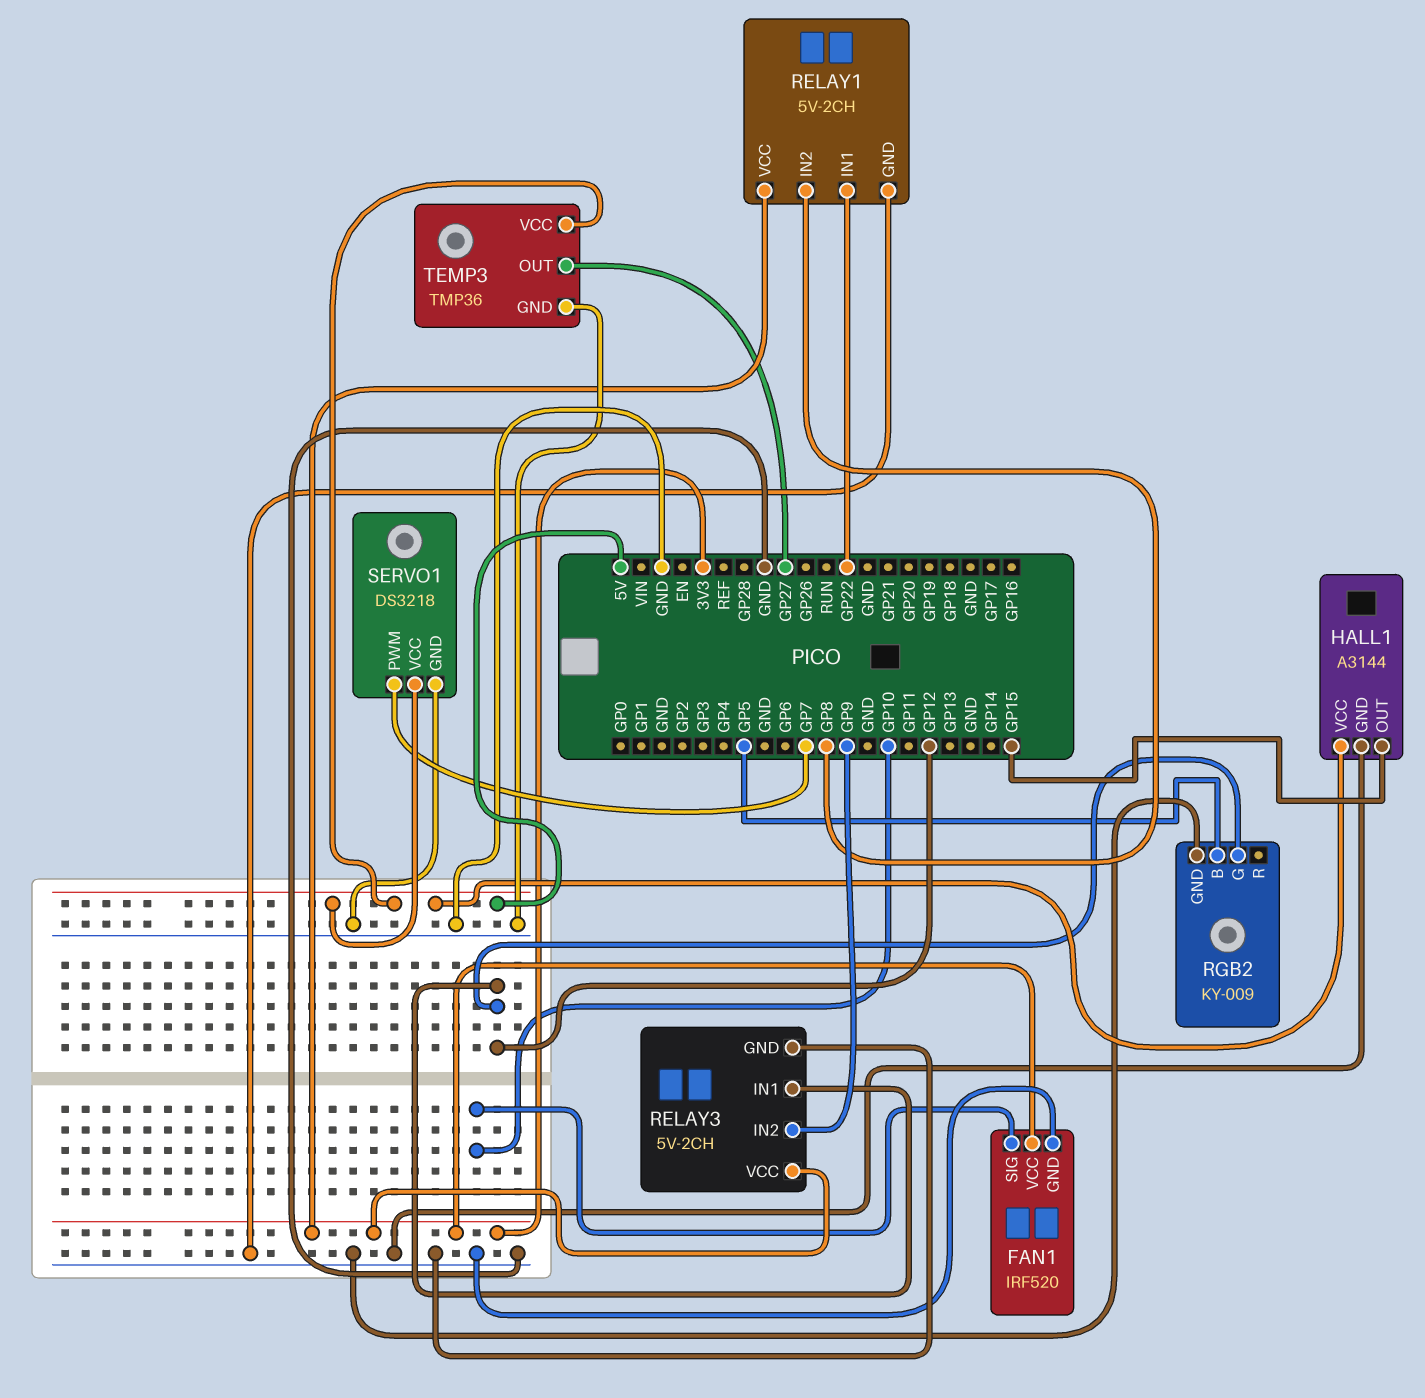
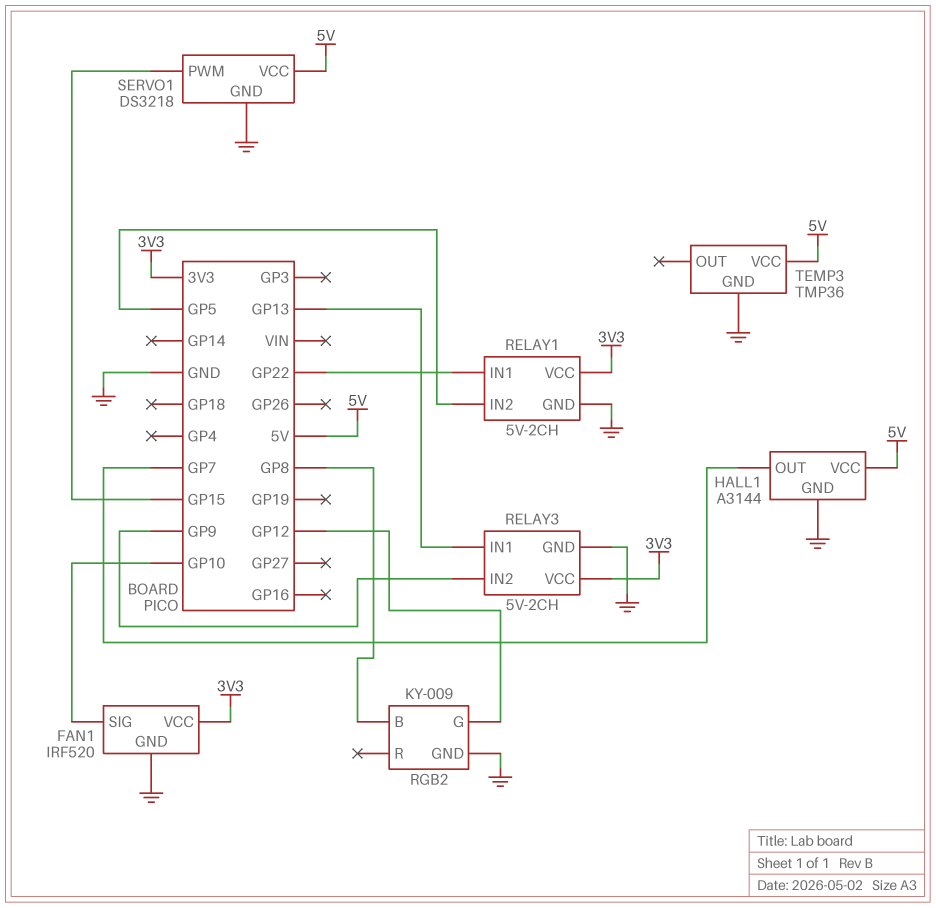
HALL1 pin OUT: GP15 -> GP7
RELAY1 pin IN2: GP8 -> GP5
RELAY3 pin IN1: GP12 -> GP13
RGB2 pin B: GP5 -> GP8
SERVO1 pin PWM: GP7 -> GP15
TEMP3 pin OUT: GP27 -> none

